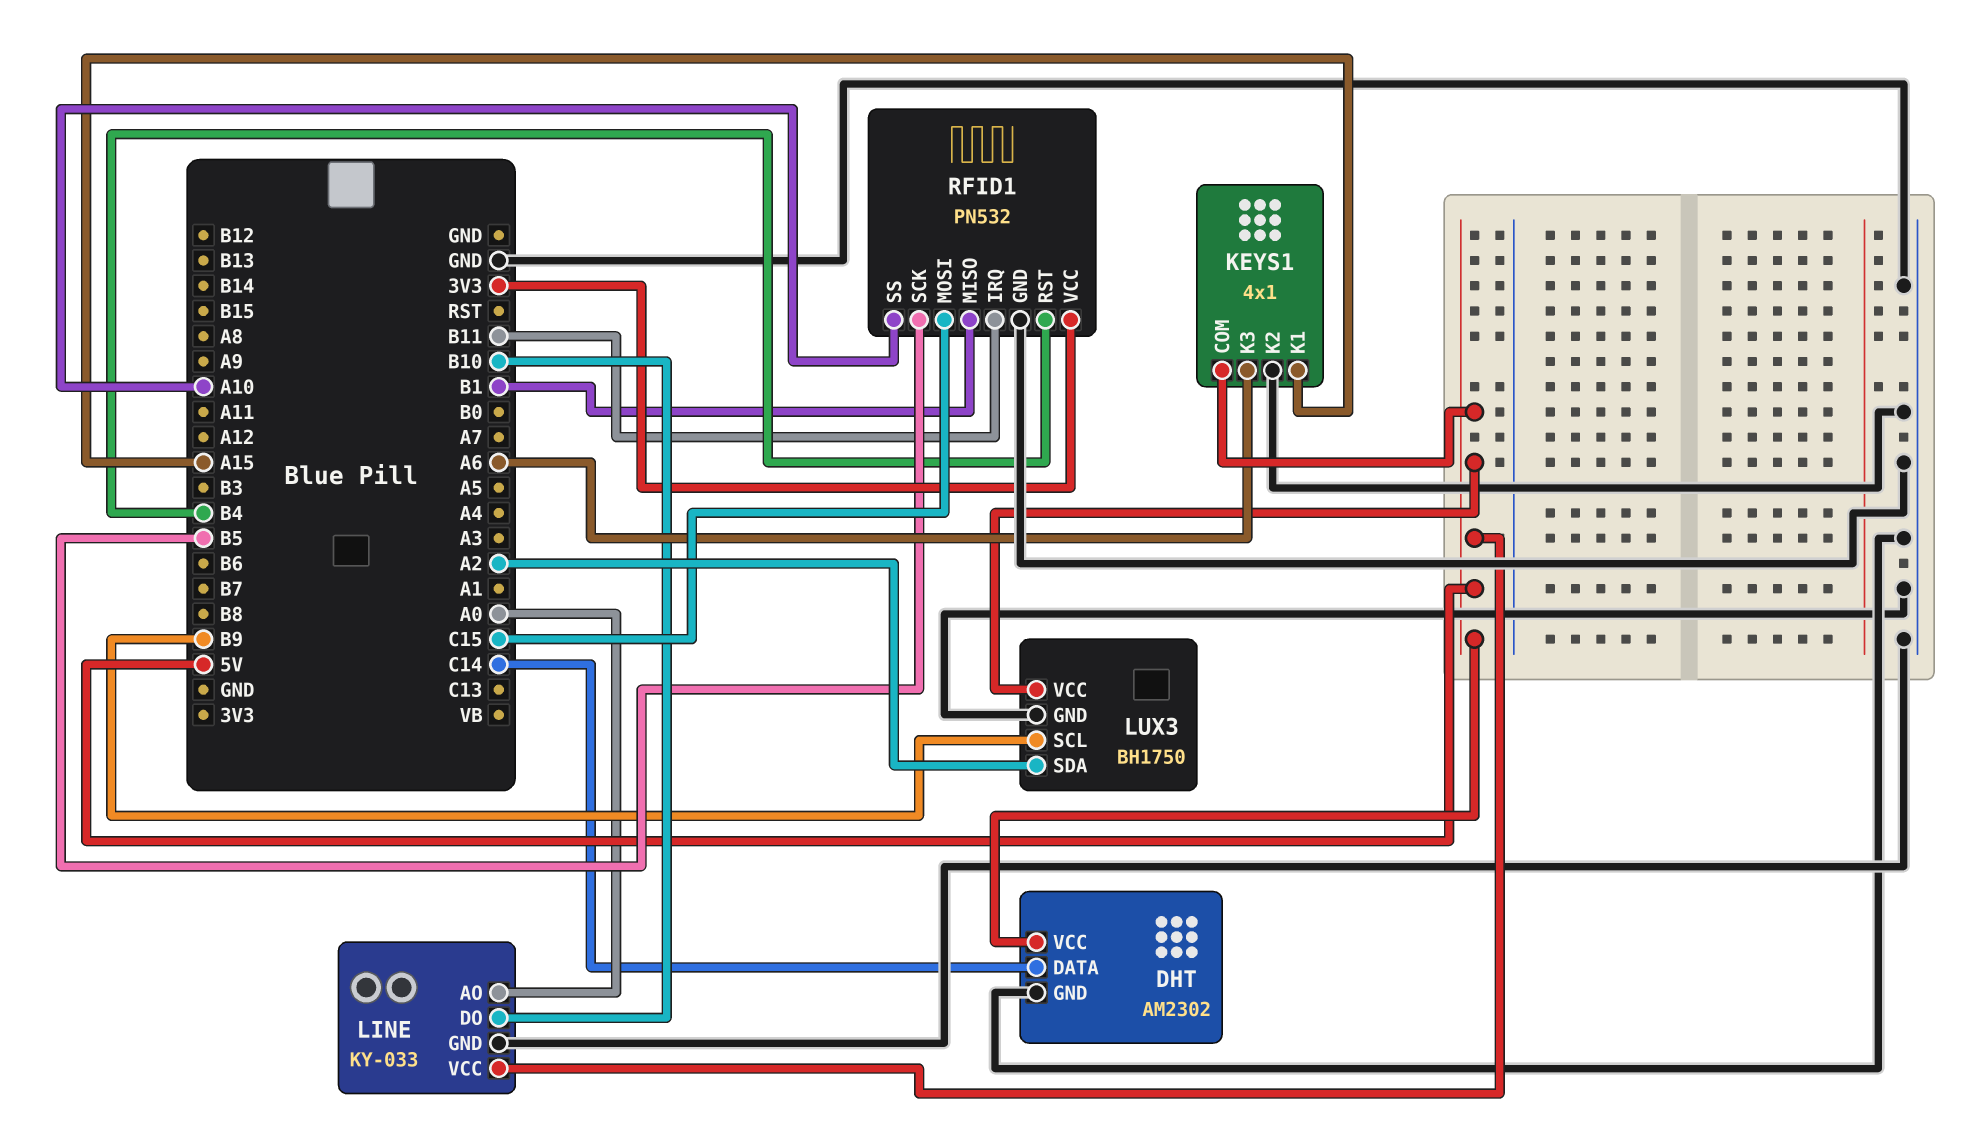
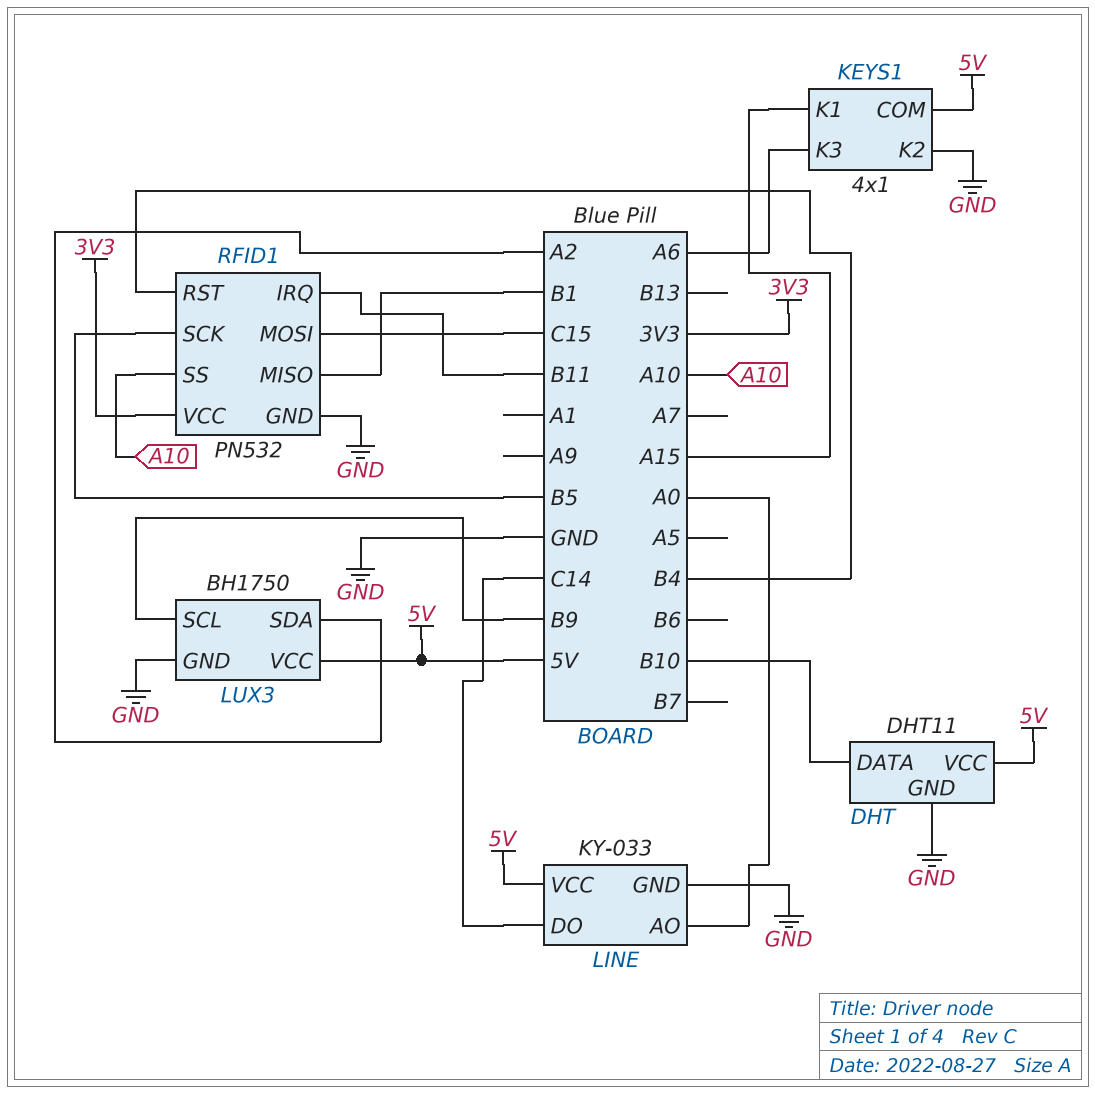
DHT: AM2302 -> DHT11
DHT pin DATA: C14 -> B10
LINE pin DO: B10 -> C14

